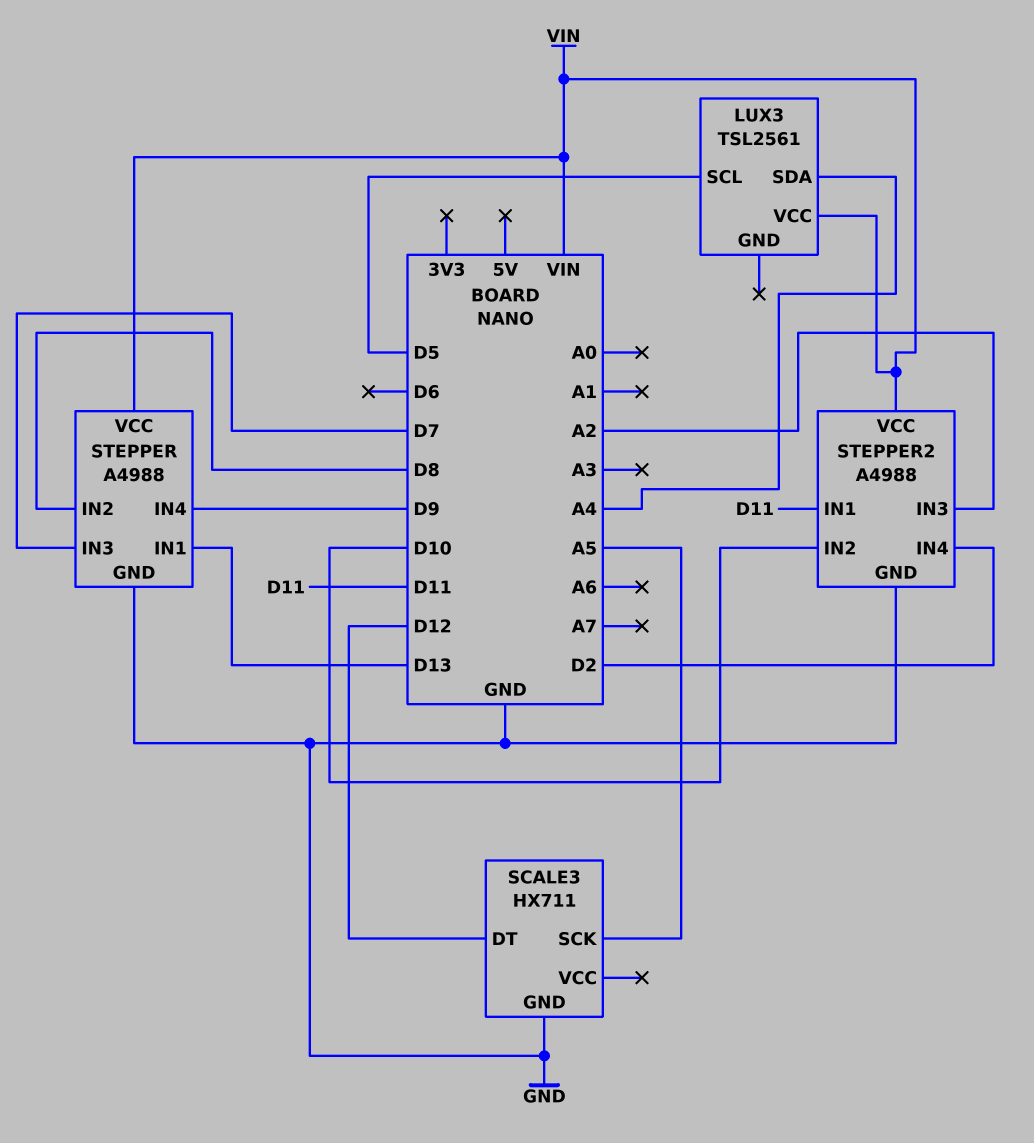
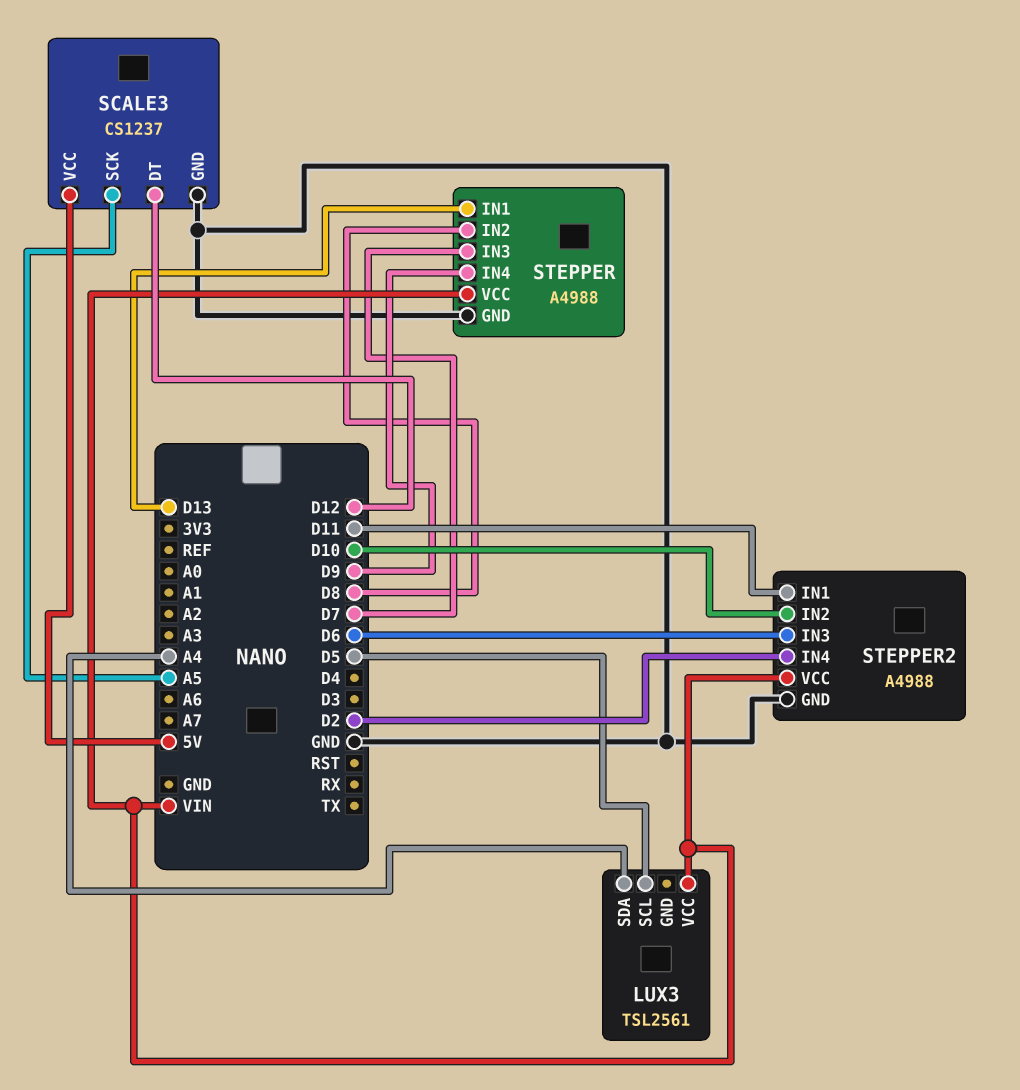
SCALE3: HX711 -> CS1237
SCALE3 pin VCC: none -> 5V
STEPPER2 pin IN3: A2 -> D6

